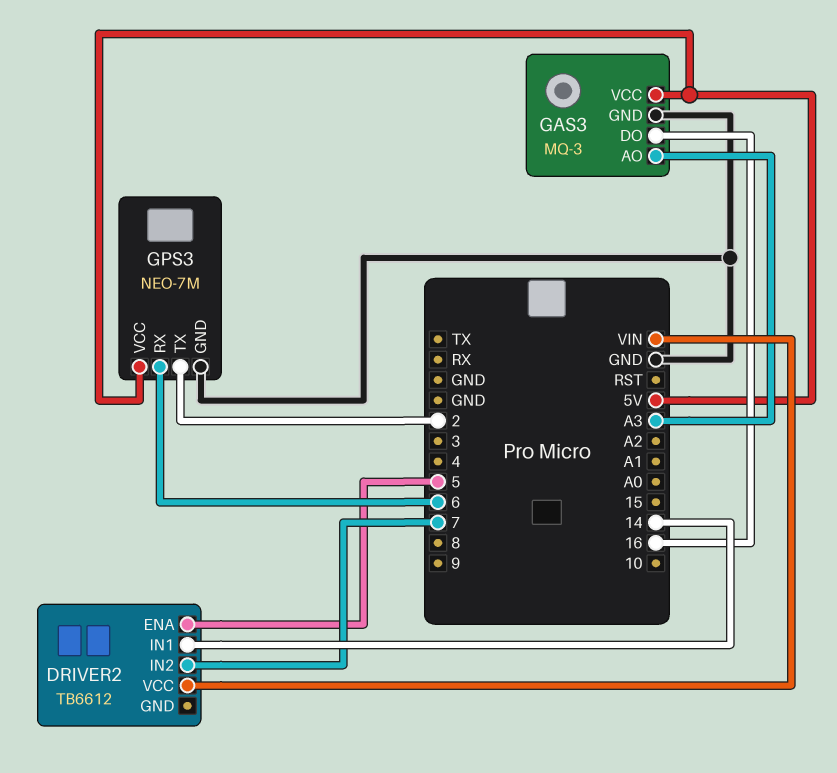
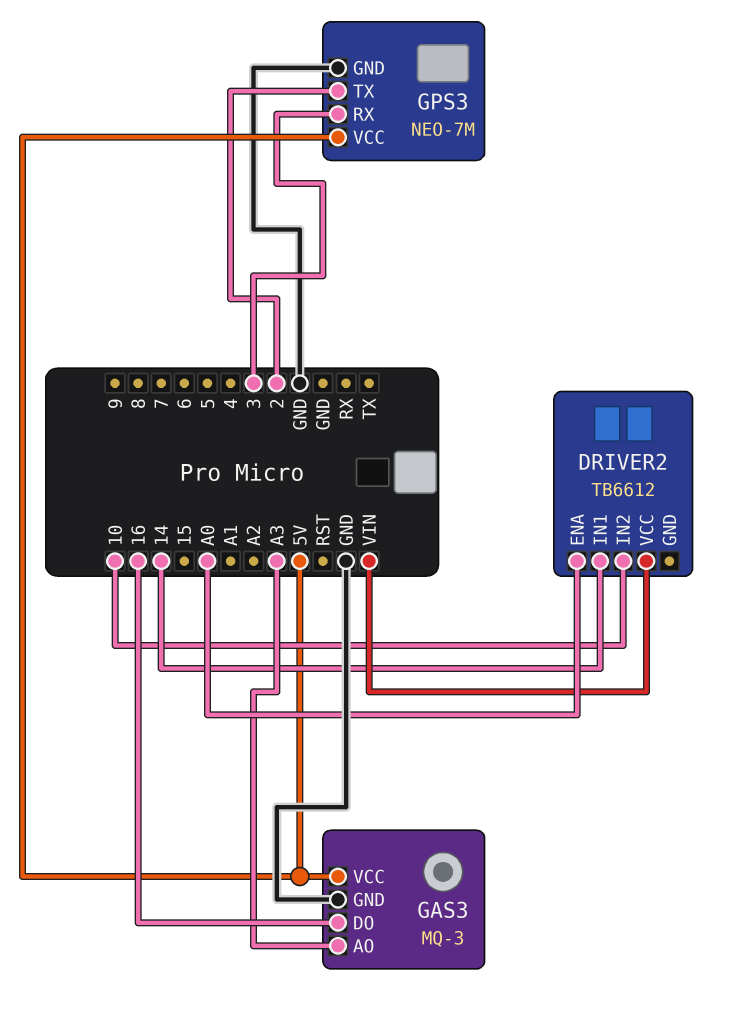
DRIVER2 pin ENA: 5 -> A0
DRIVER2 pin IN2: 7 -> 10
GPS3 pin RX: 6 -> 3

